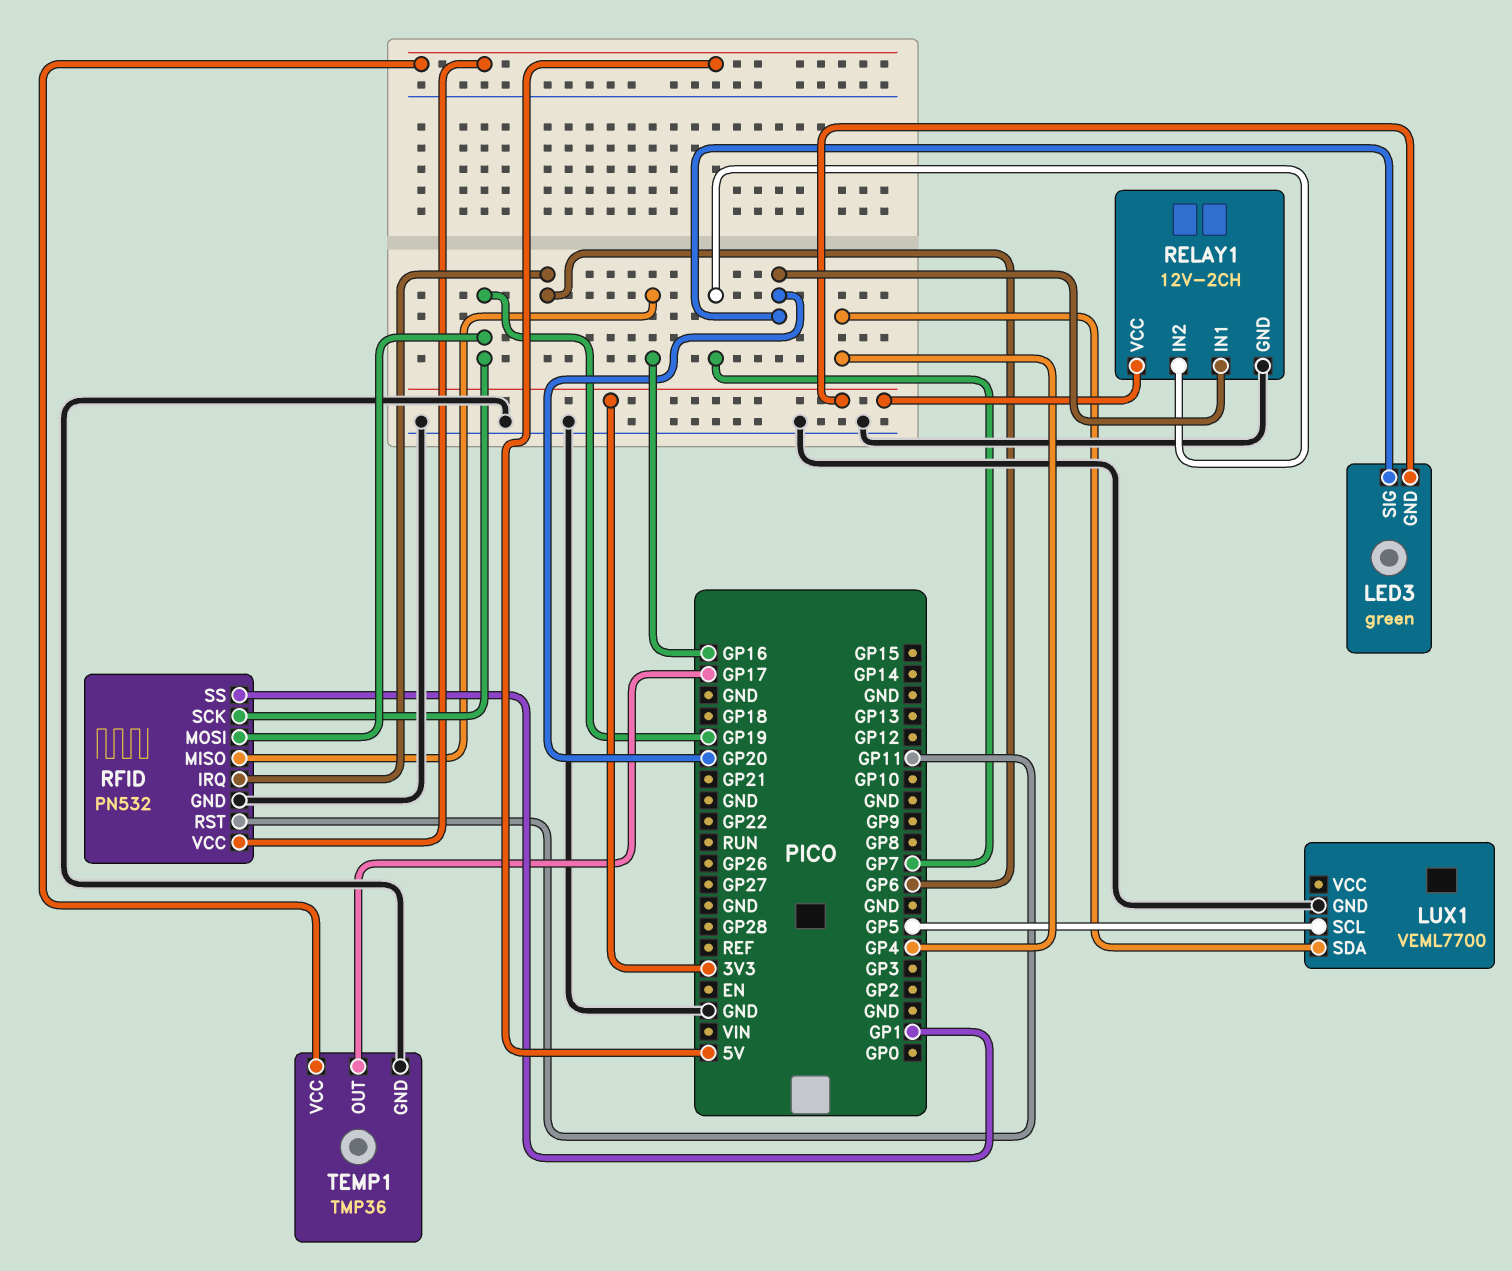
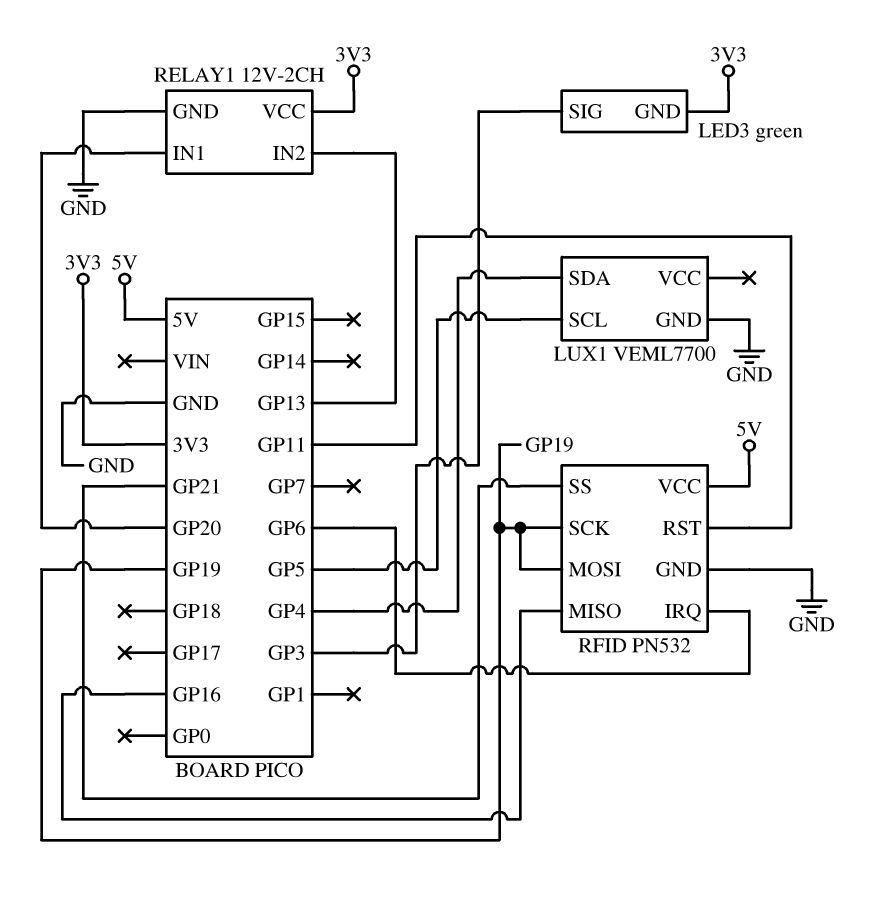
LED3 pin SIG: GP20 -> GP3
RELAY1 pin IN2: GP7 -> GP13
RFID pin SS: GP1 -> GP21
TEMP1: TMP36 -> none
TEMP1 pin GND: GND -> none
TEMP1 pin OUT: GP17 -> none
TEMP1 pin VCC: 5V -> none

